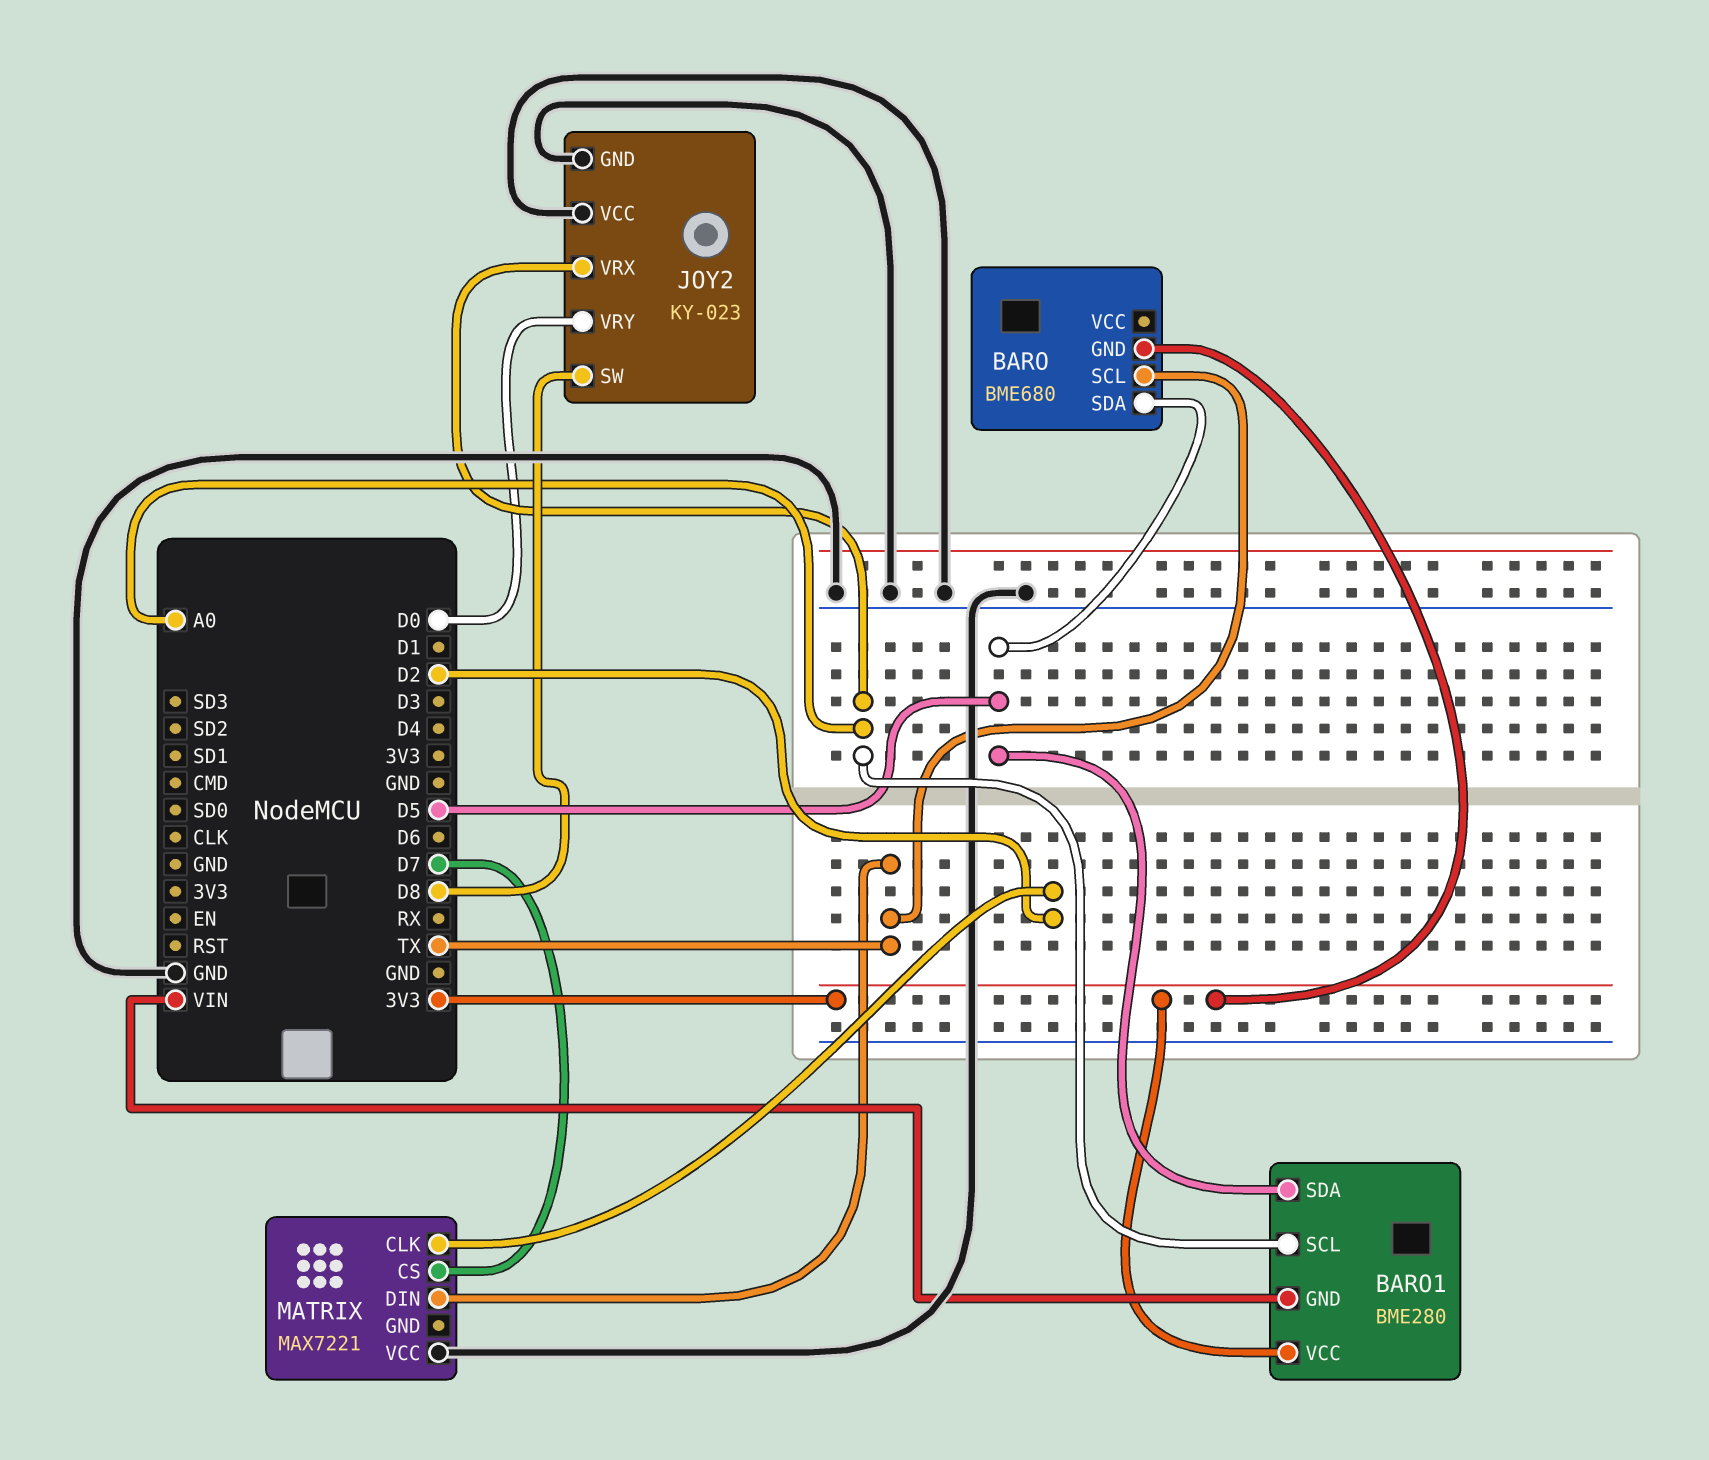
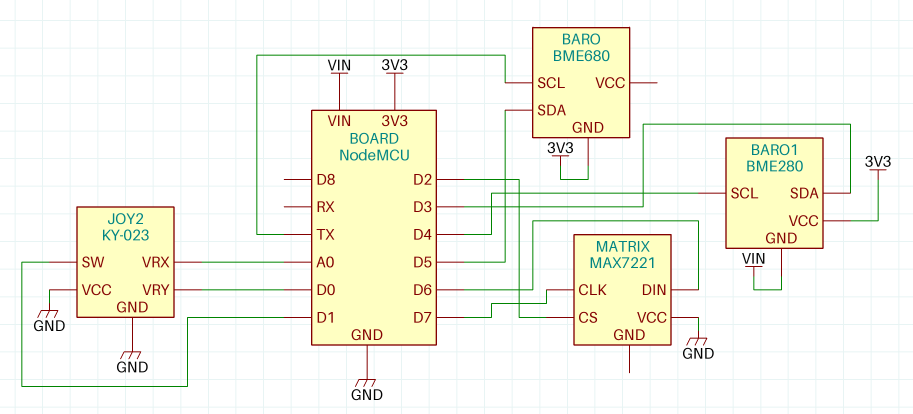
BARO1 pin SCL: A0 -> D4
BARO1 pin SDA: D5 -> D3
JOY2 pin SW: D8 -> D1
MATRIX pin CLK: D2 -> D7
MATRIX pin CS: D7 -> D2
MATRIX pin DIN: TX -> D6

